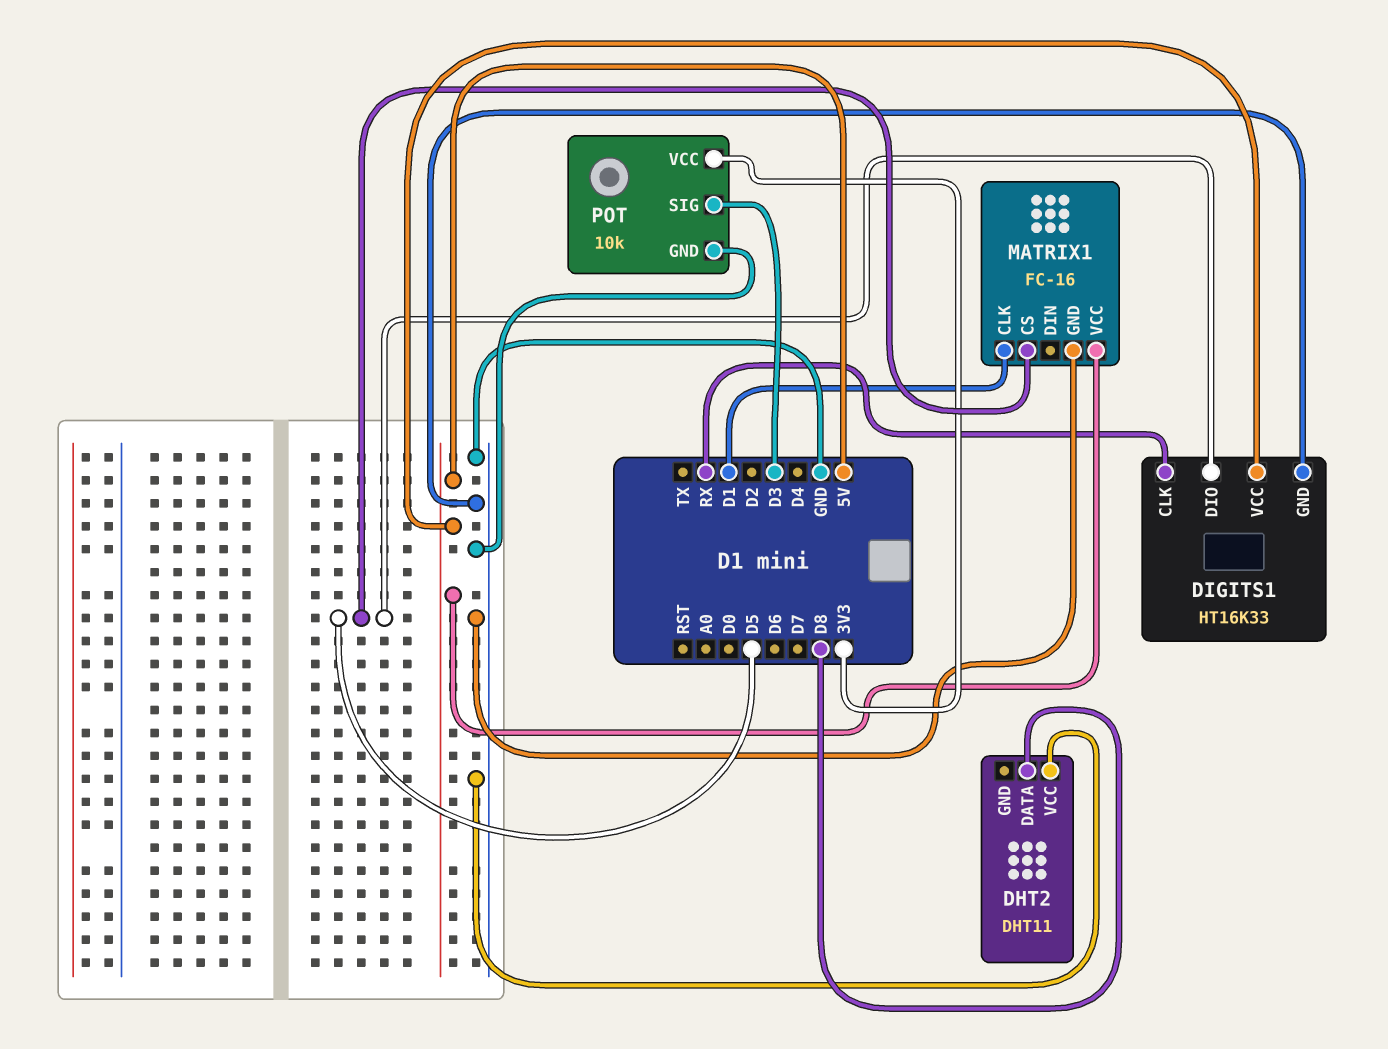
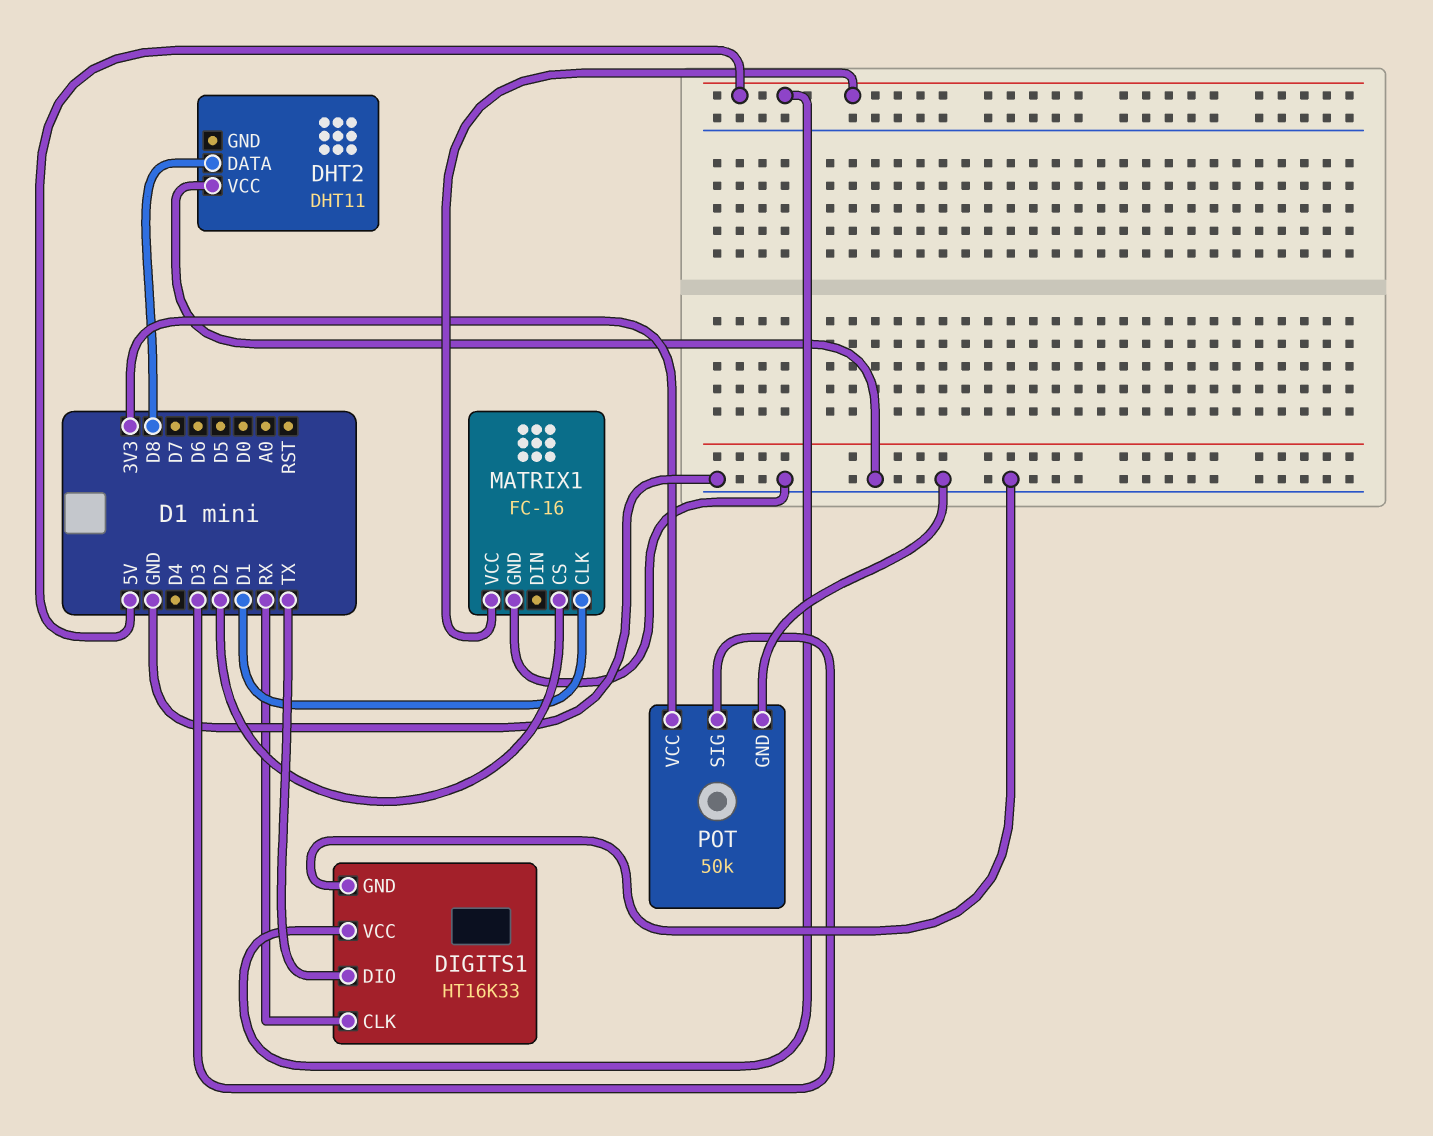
DIGITS1 pin DIO: D5 -> TX
MATRIX1 pin CS: D5 -> D2
POT: 10k -> 50k

